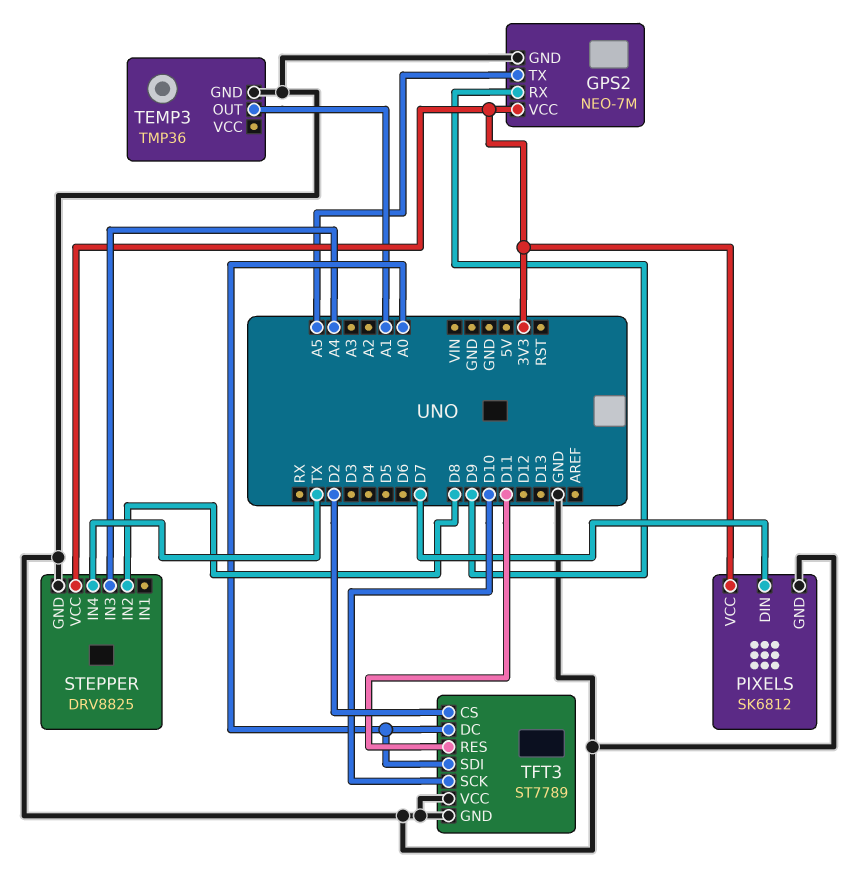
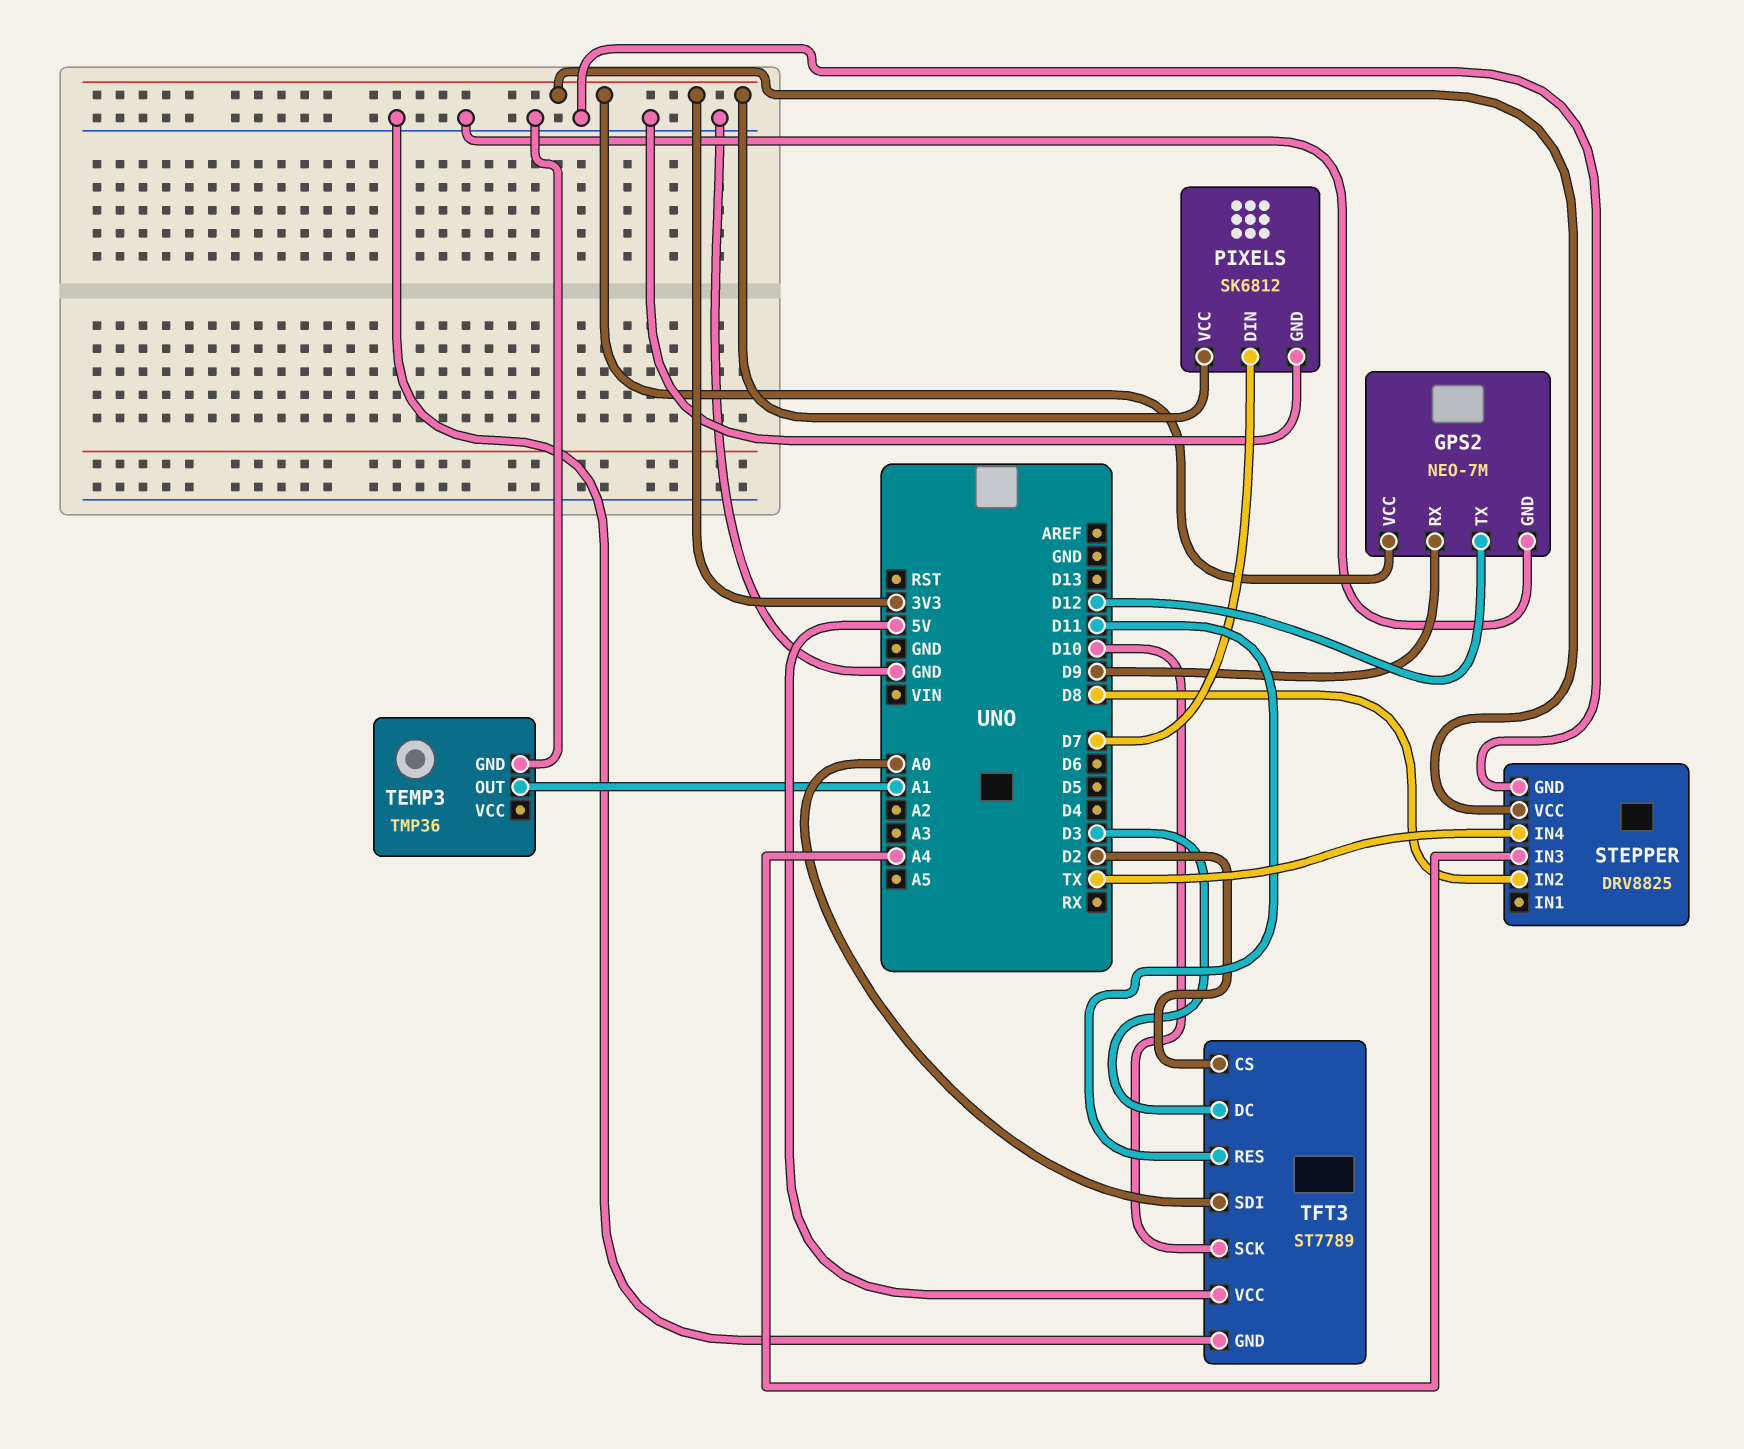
GPS2 pin TX: A5 -> D12
TFT3 pin DC: A0 -> D3
TFT3 pin VCC: GND -> 5V

